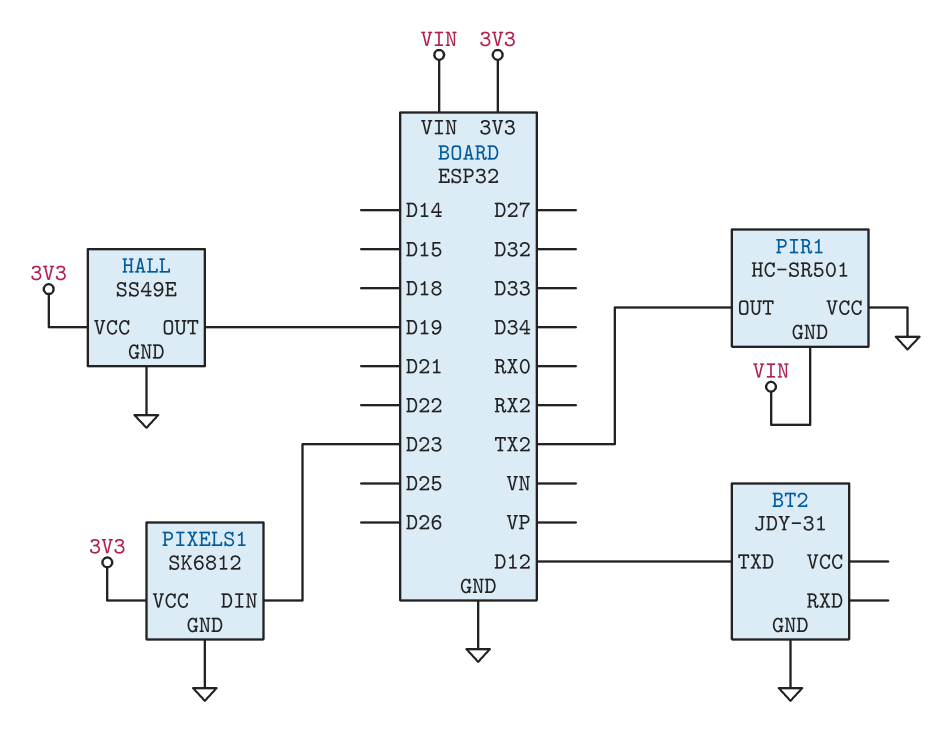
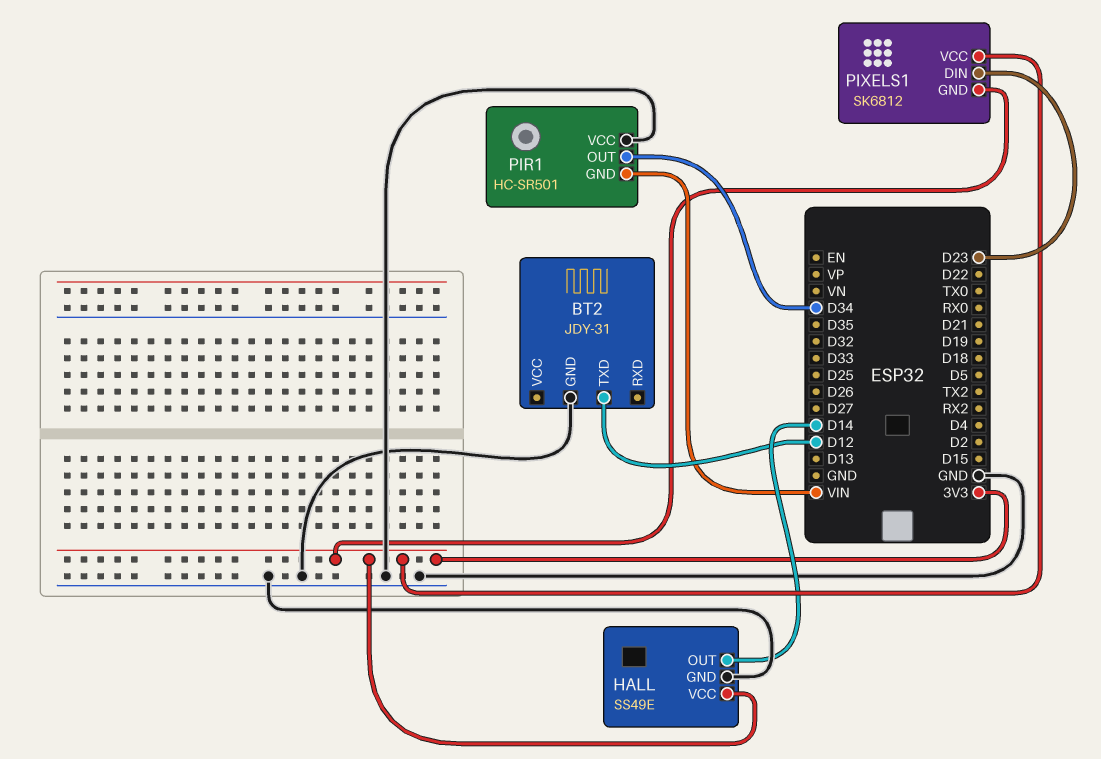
HALL pin OUT: D19 -> D14
PIR1 pin OUT: TX2 -> D34
PIXELS1 pin GND: GND -> 3V3

